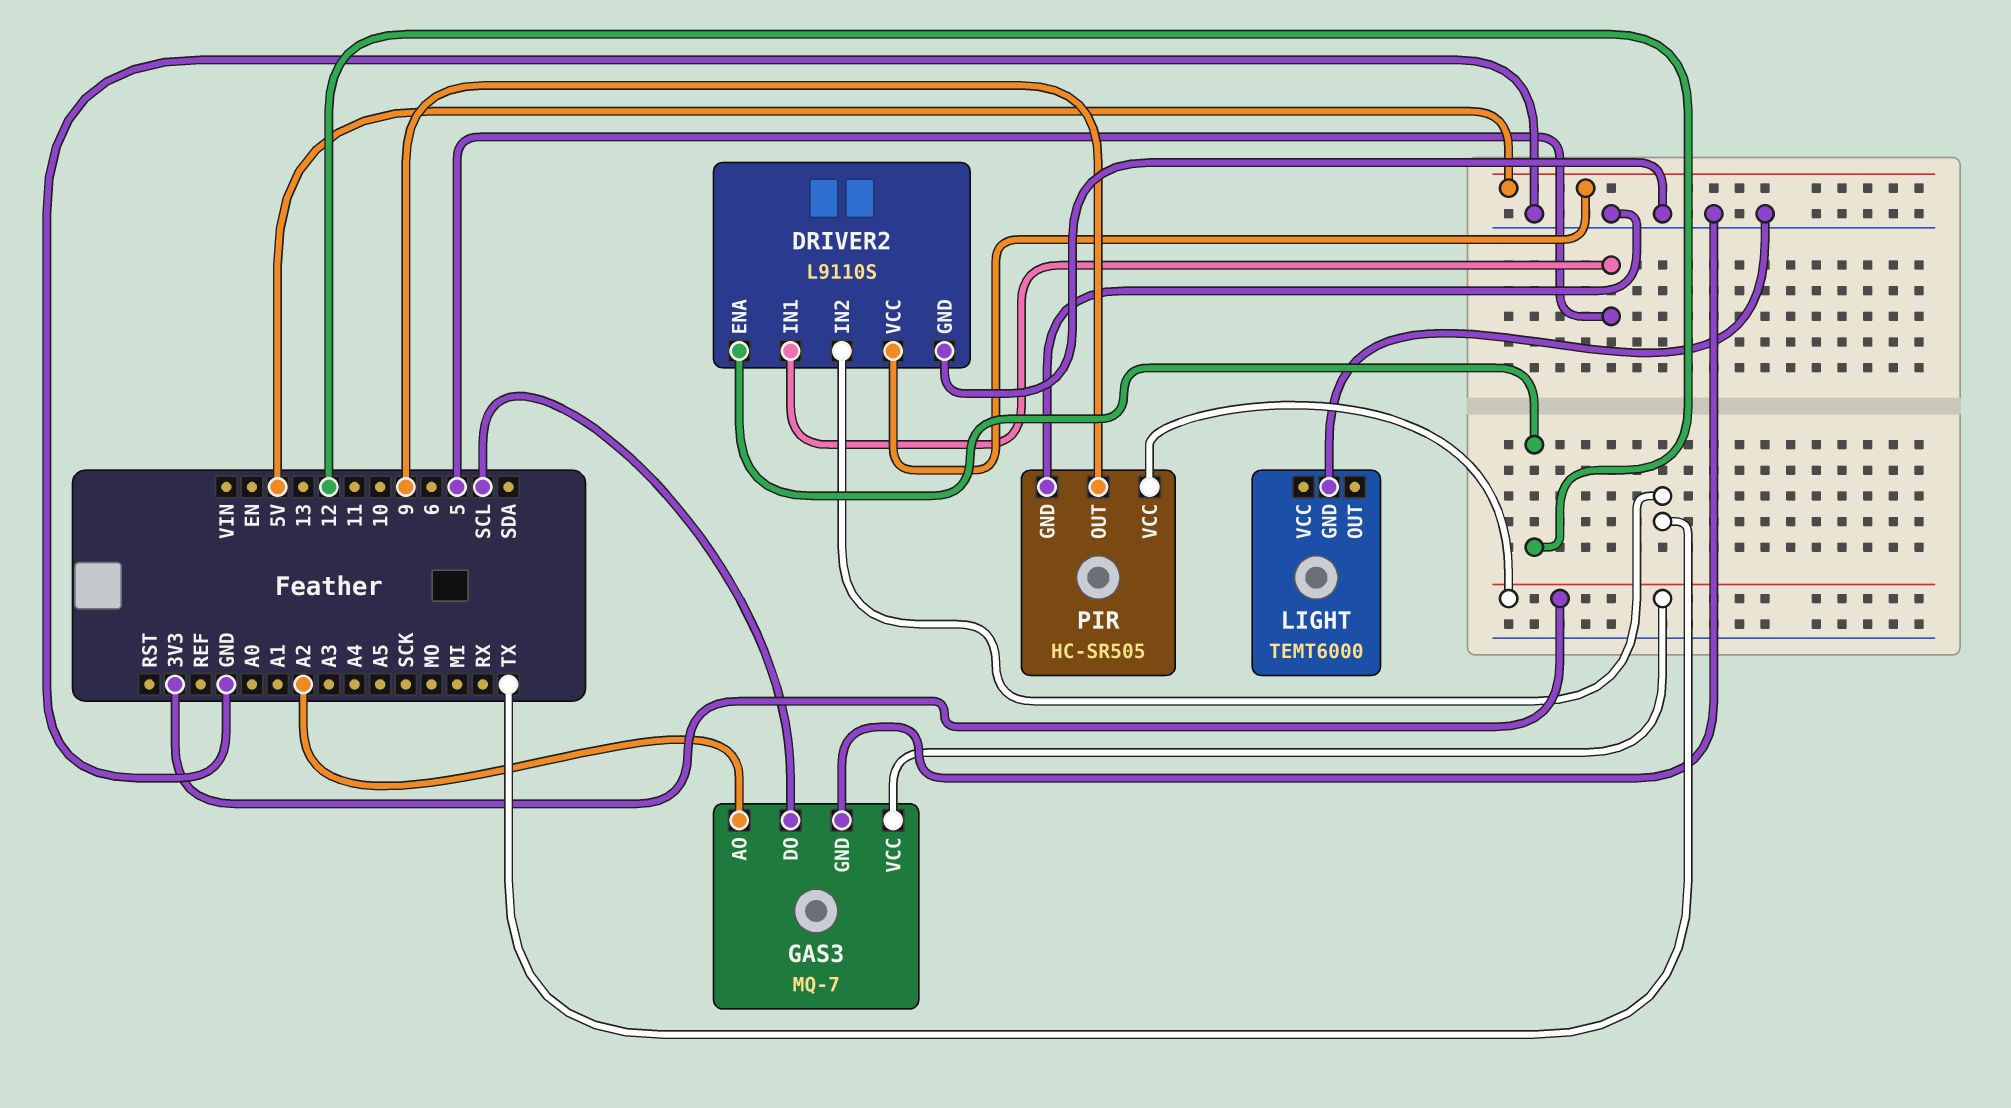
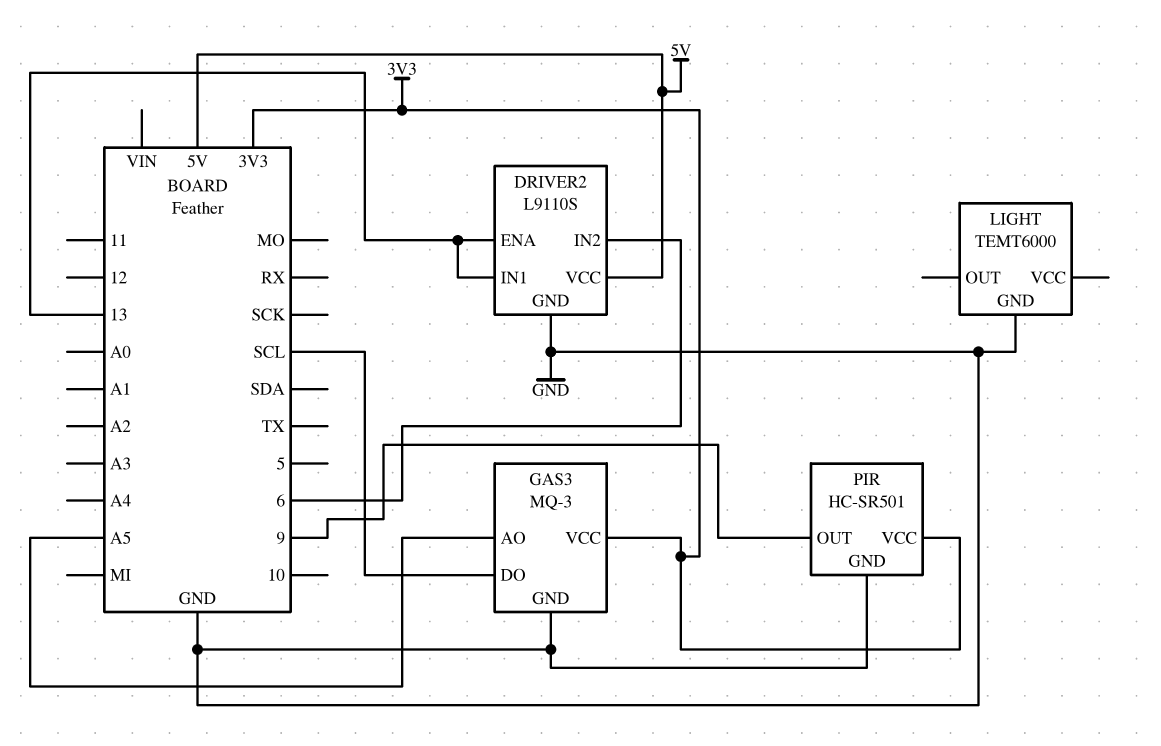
DRIVER2 pin ENA: 12 -> 13
DRIVER2 pin IN1: 5 -> 13
DRIVER2 pin IN2: TX -> 6
GAS3: MQ-7 -> MQ-3
GAS3 pin AO: A2 -> A5
PIR: HC-SR505 -> HC-SR501

